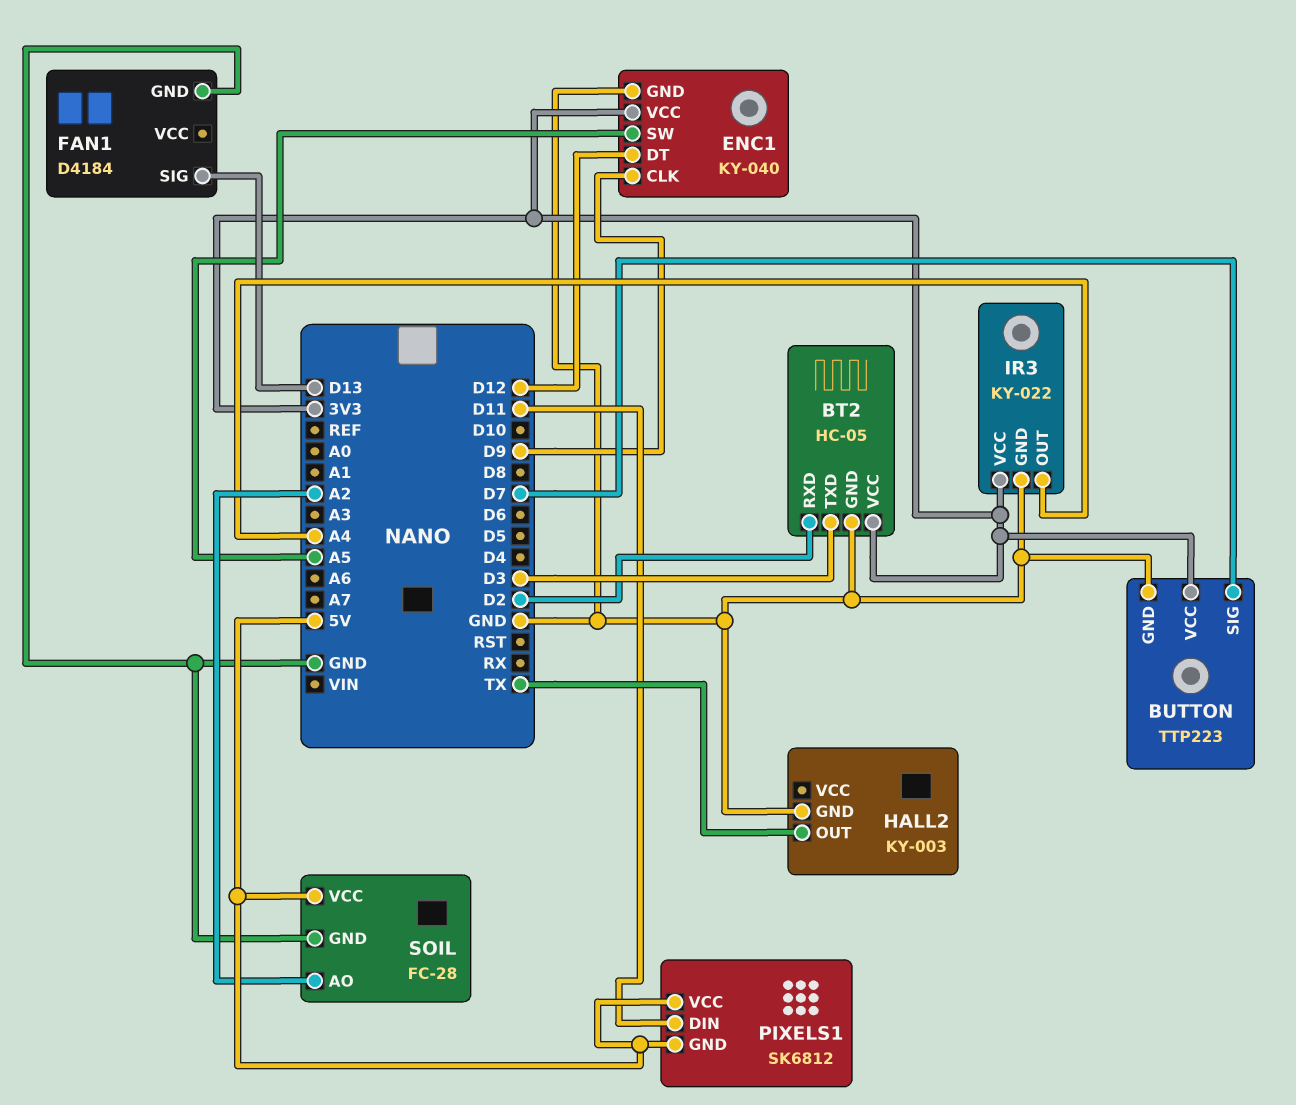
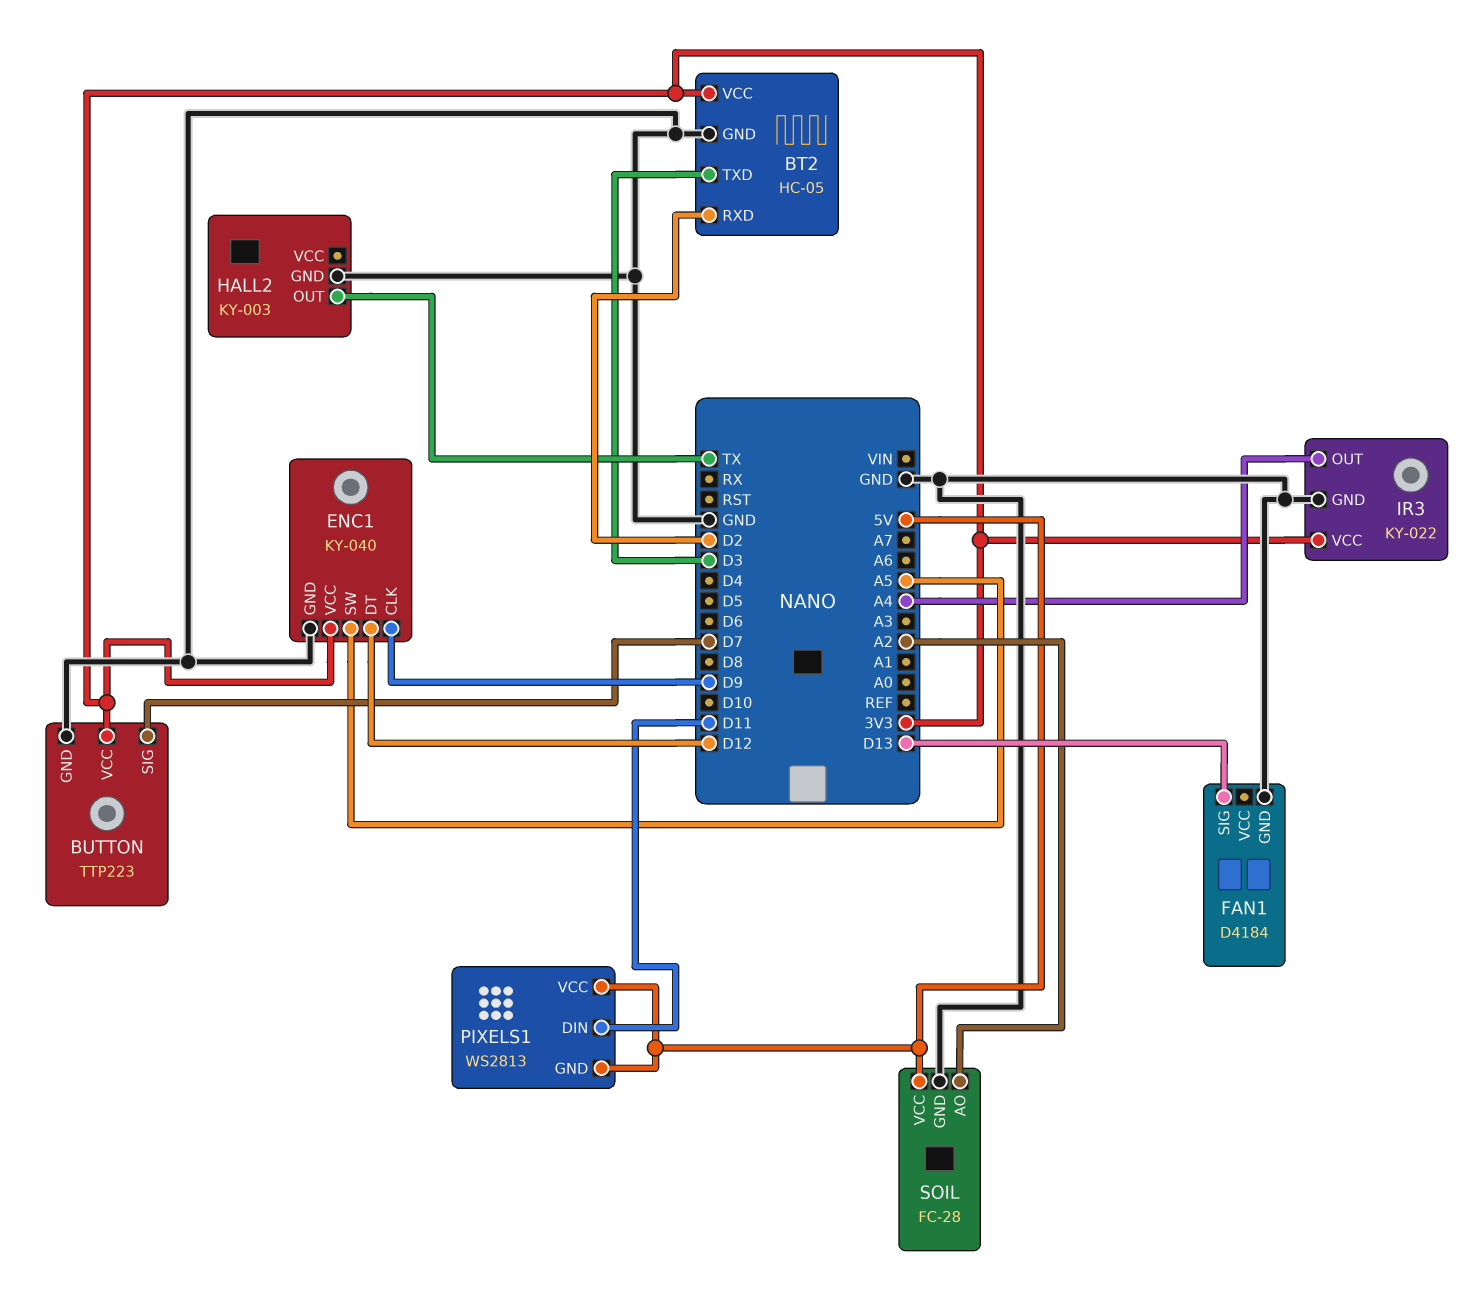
PIXELS1: SK6812 -> WS2813

